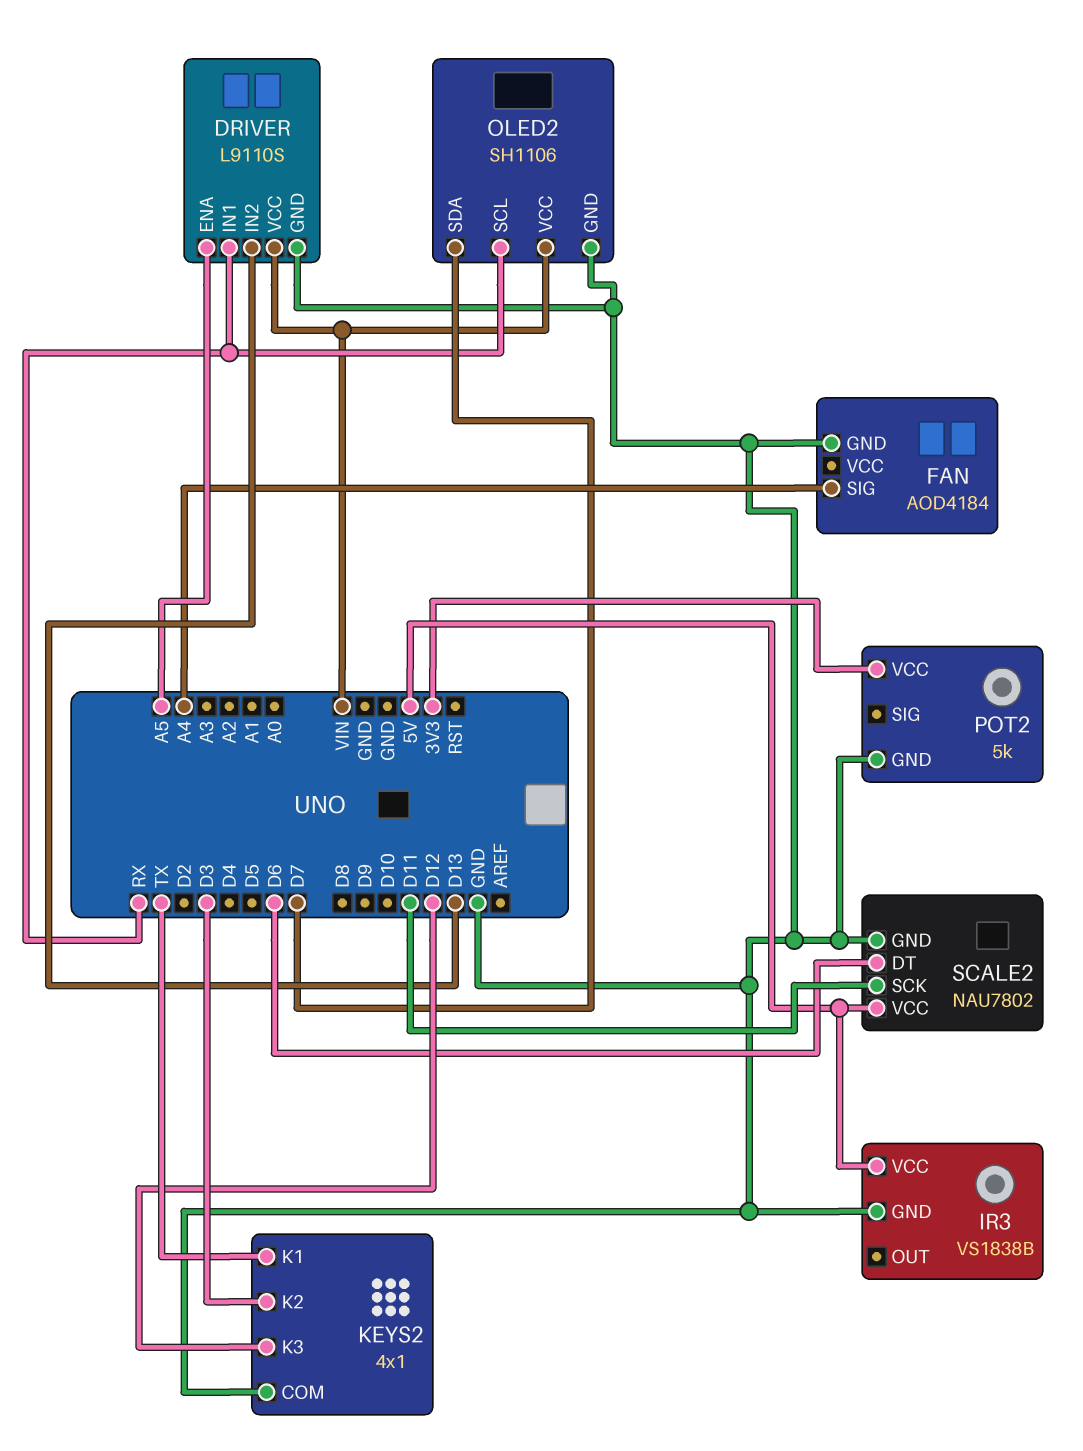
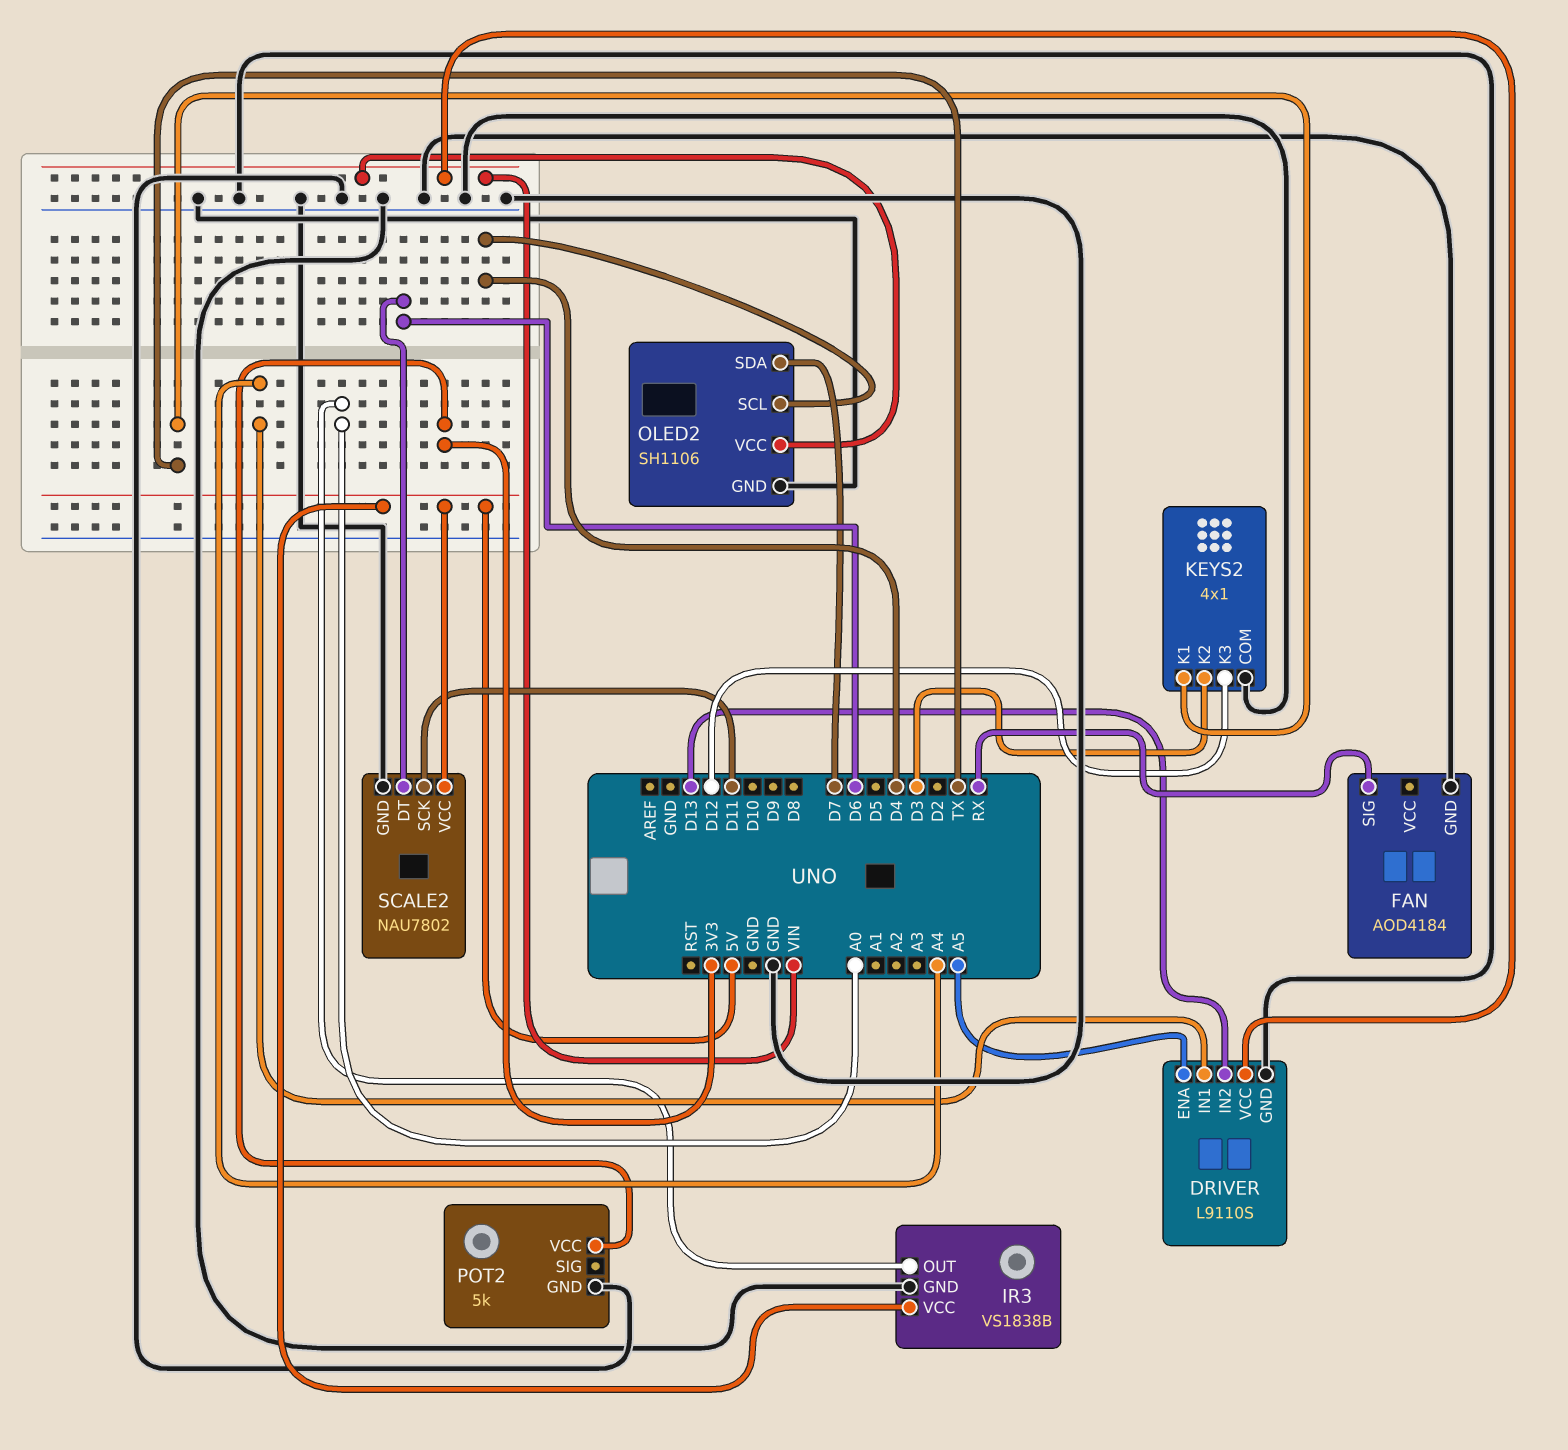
DRIVER pin IN1: RX -> A4
FAN pin SIG: A4 -> RX
IR3 pin OUT: none -> A0
OLED2 pin SCL: RX -> D4

